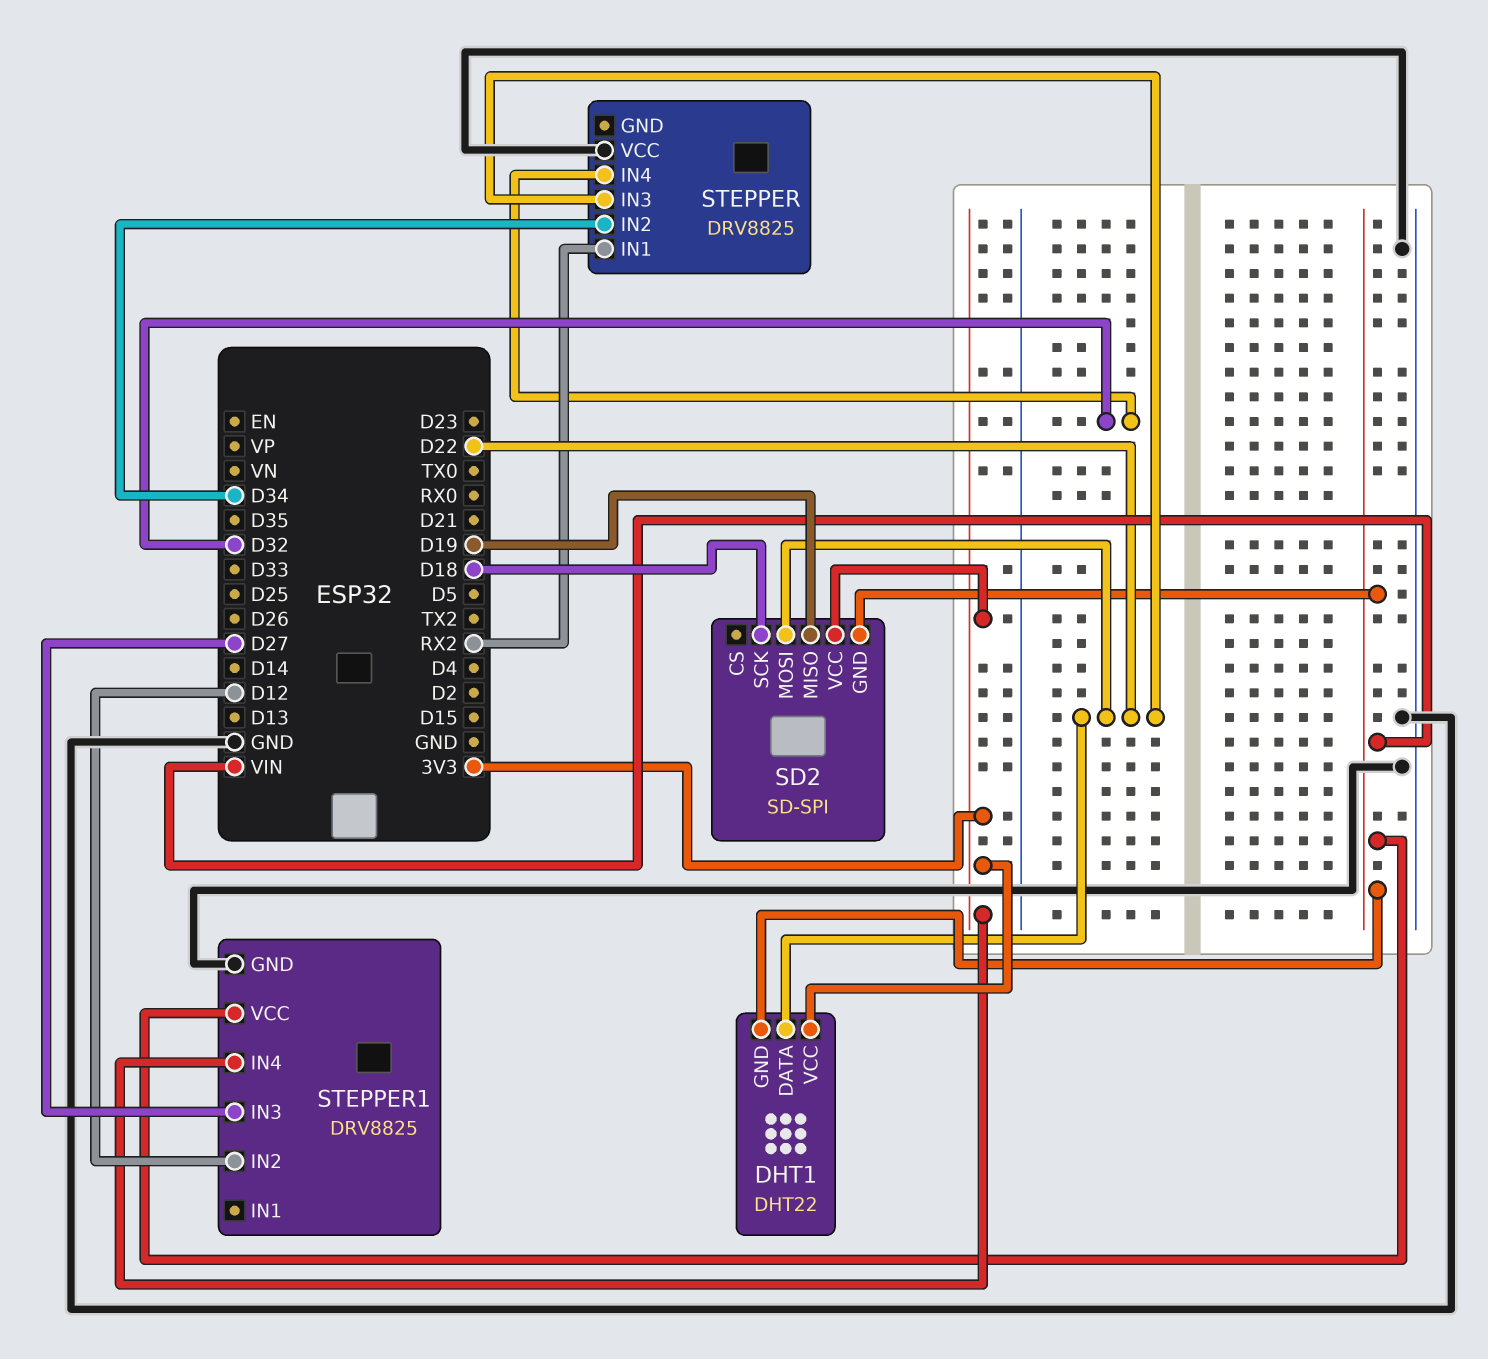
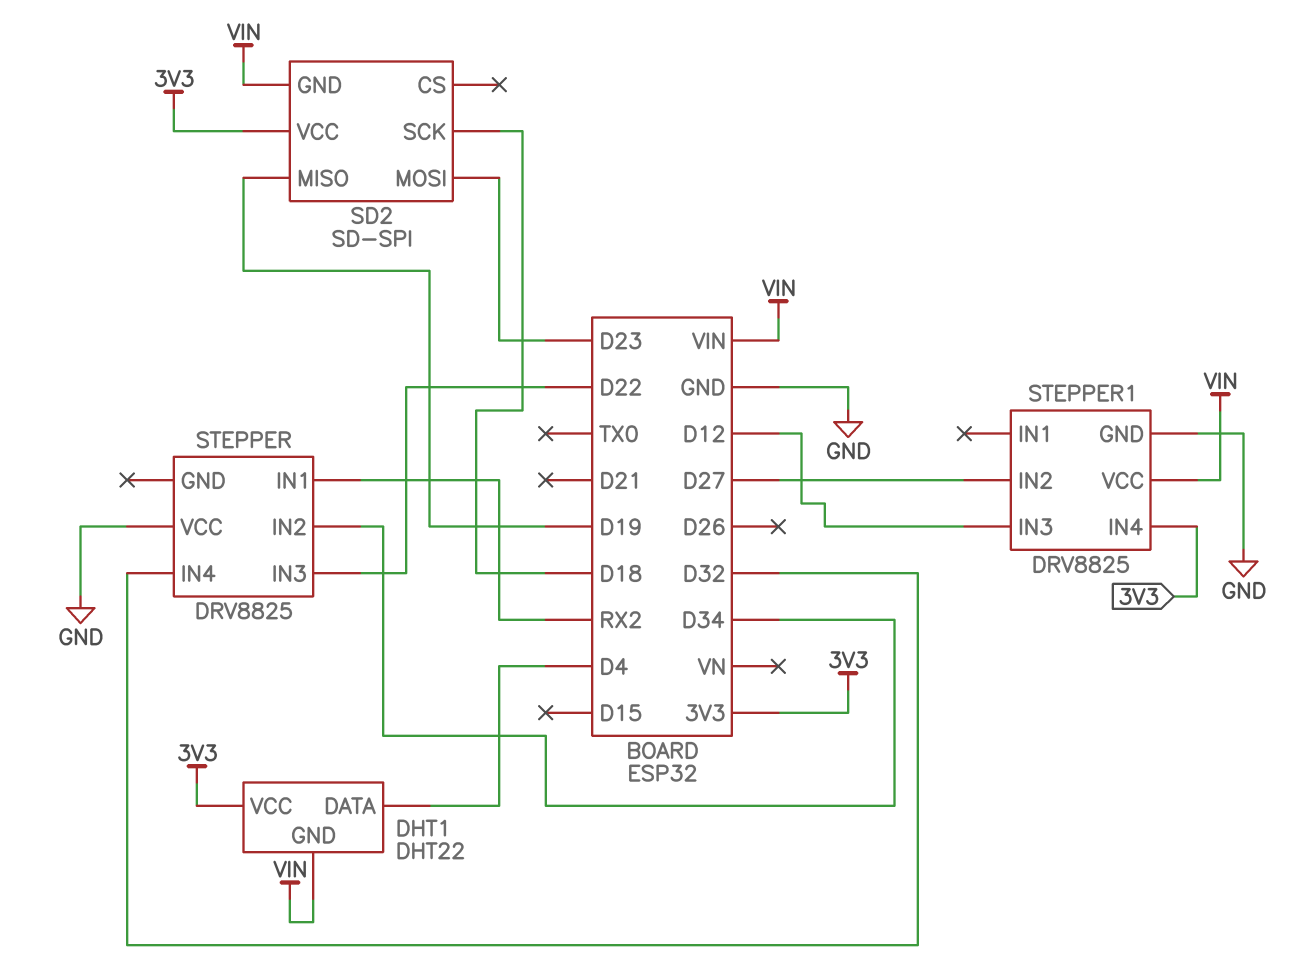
DHT1 pin DATA: D22 -> D4
SD2 pin MOSI: D22 -> D23
STEPPER1 pin IN2: D12 -> D27
STEPPER1 pin IN3: D27 -> D12

